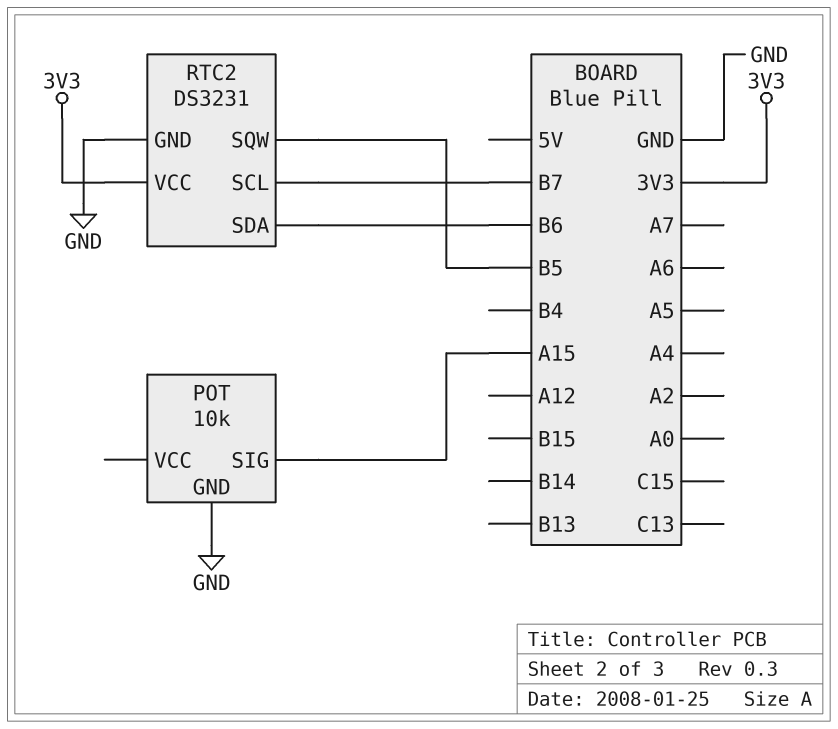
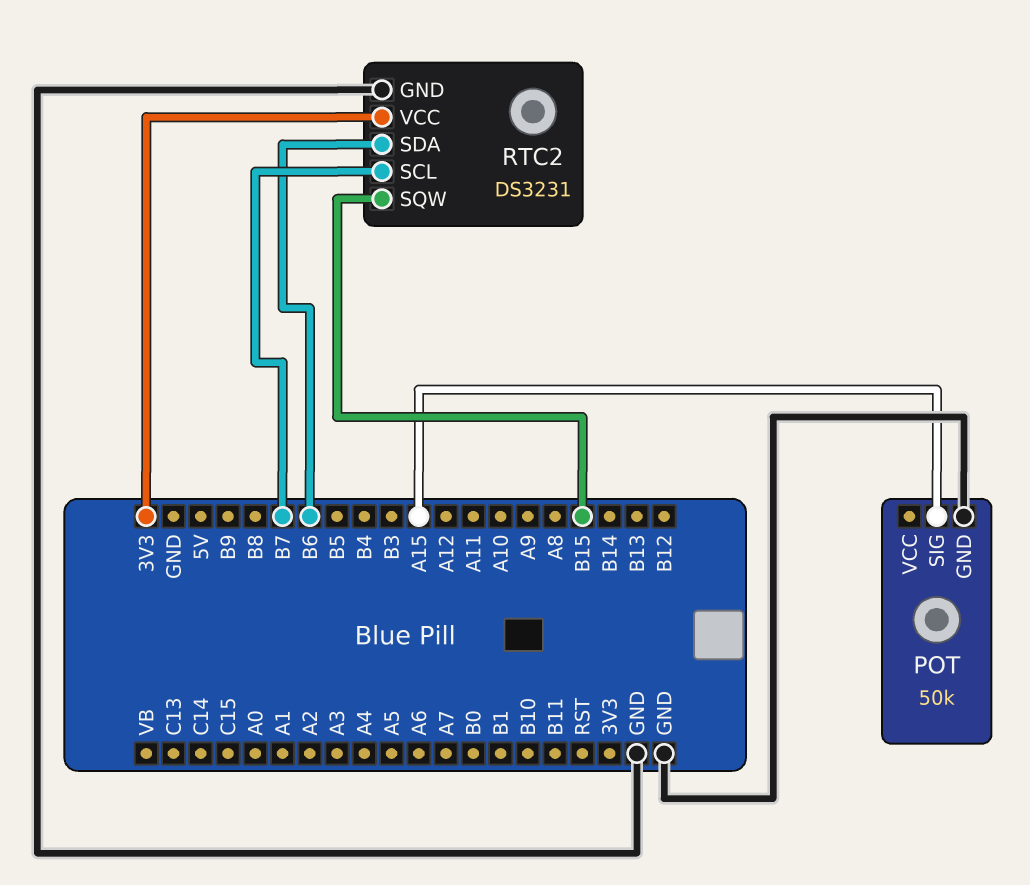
POT: 10k -> 50k
RTC2 pin SQW: B5 -> B15

